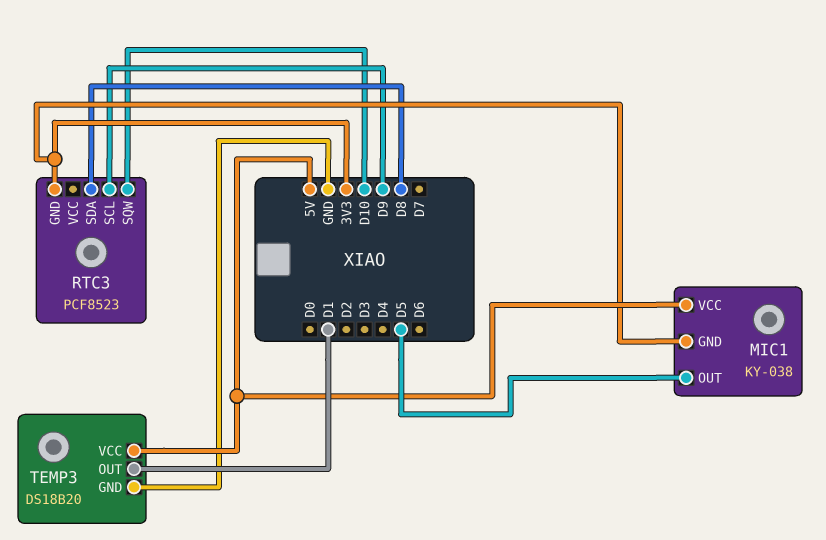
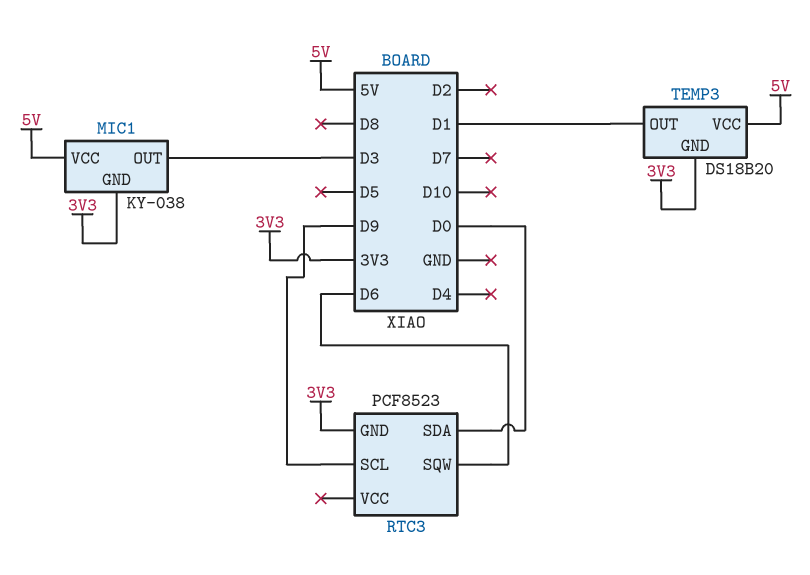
MIC1 pin OUT: D5 -> D3
RTC3 pin SDA: D8 -> D0
RTC3 pin SQW: D10 -> D6
TEMP3 pin GND: GND -> 3V3

